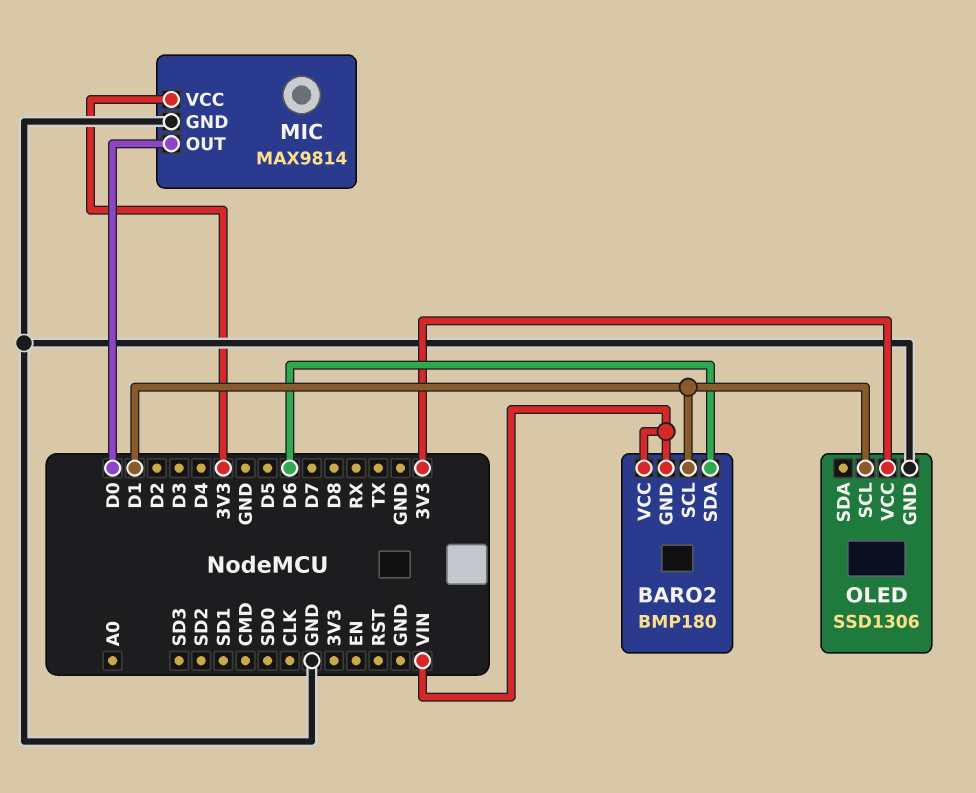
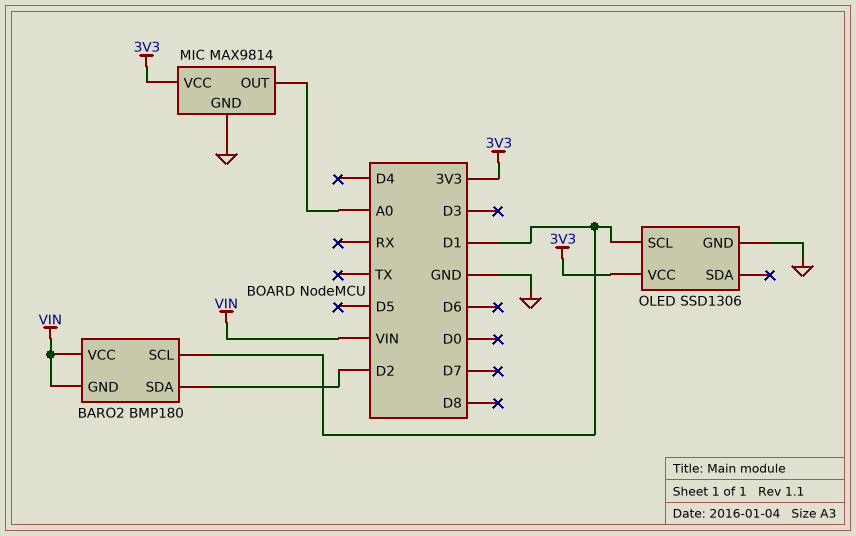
BARO2 pin SDA: D6 -> D2
MIC pin OUT: D0 -> A0

